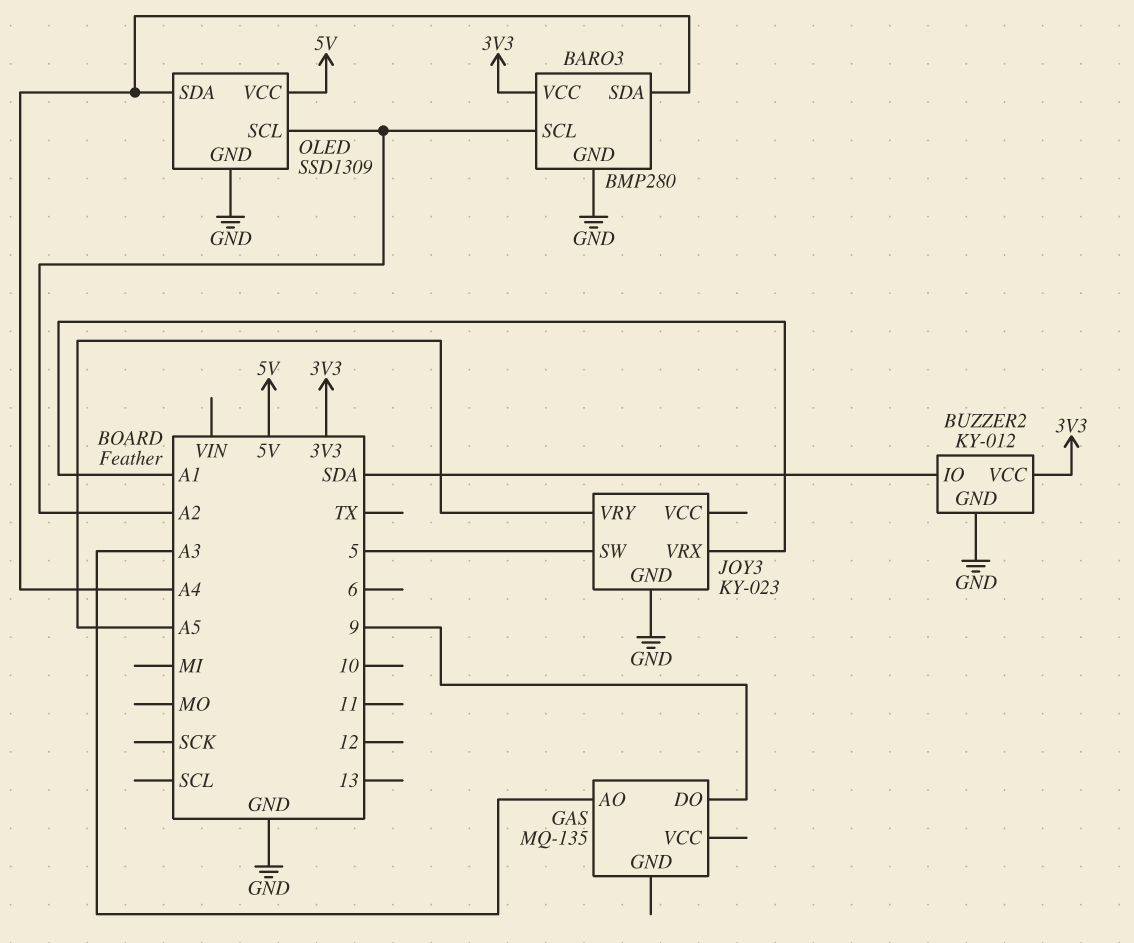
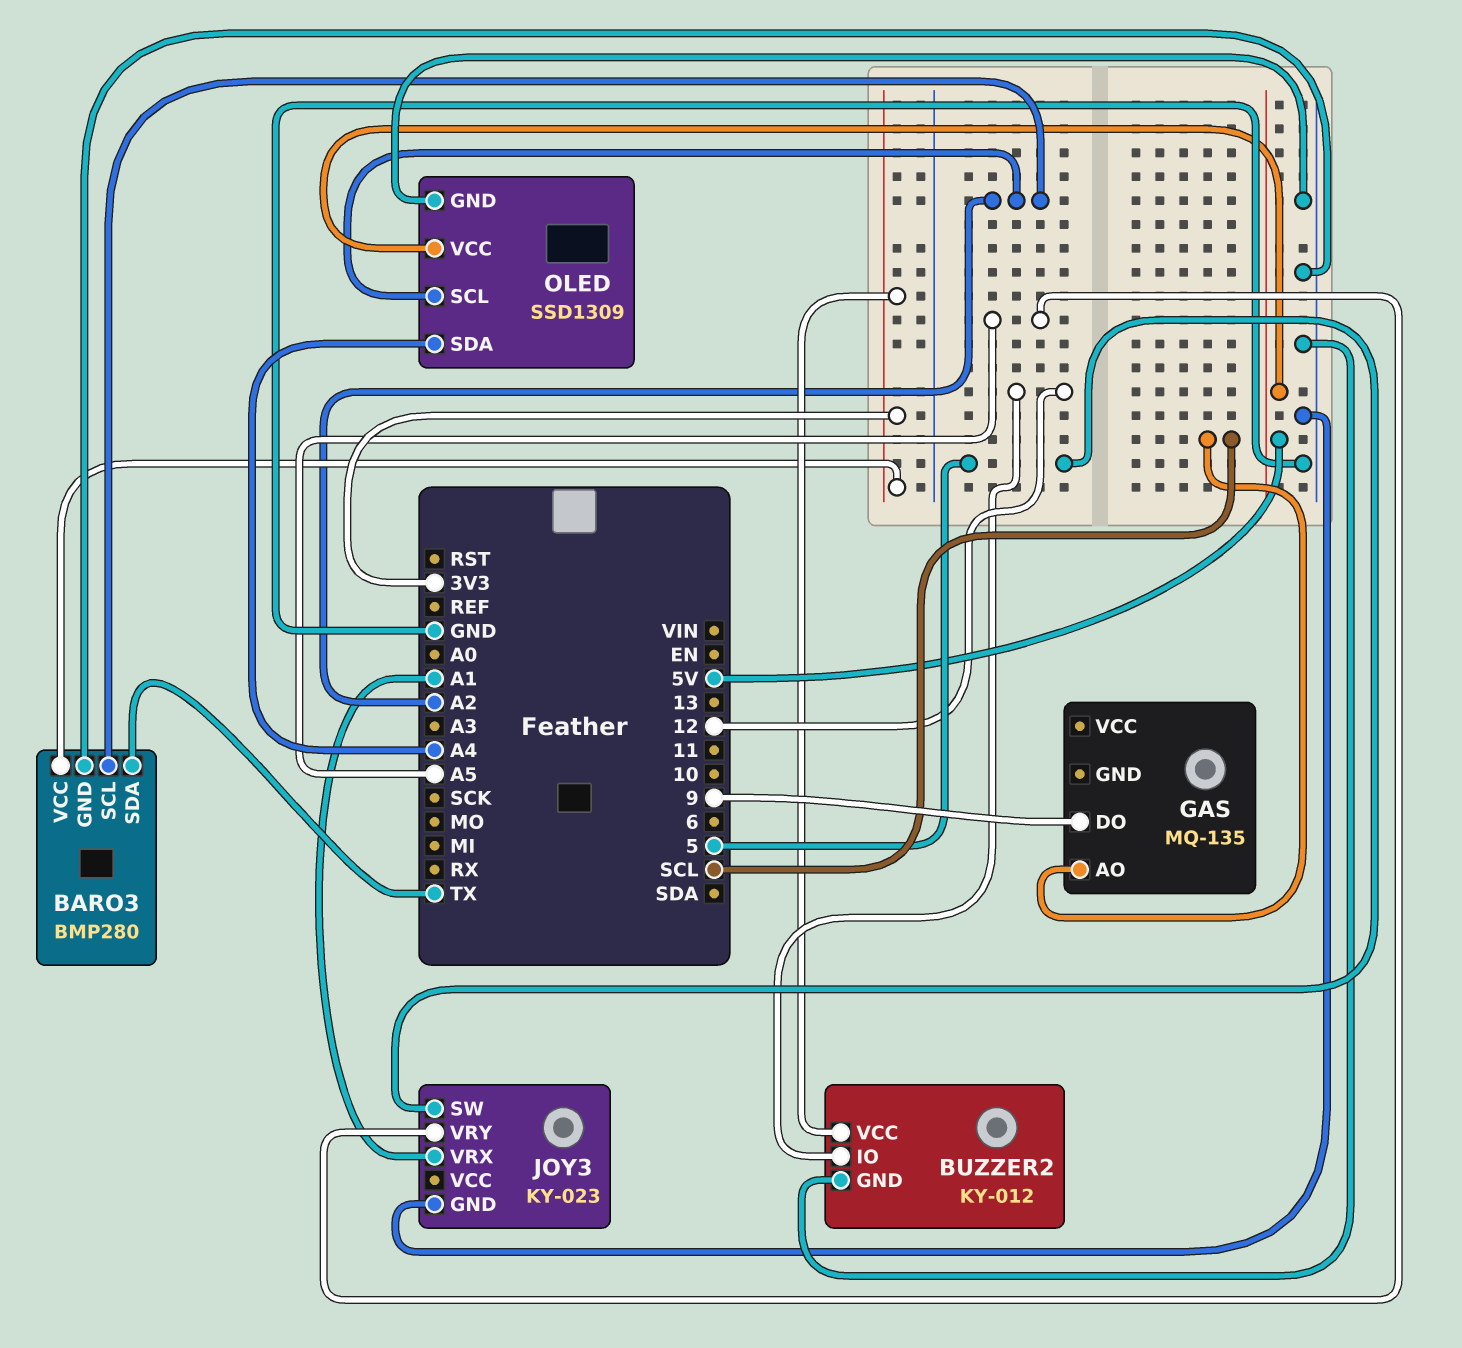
BARO3 pin SDA: A4 -> TX
BUZZER2 pin IO: SDA -> 12
GAS pin AO: A3 -> SCL

